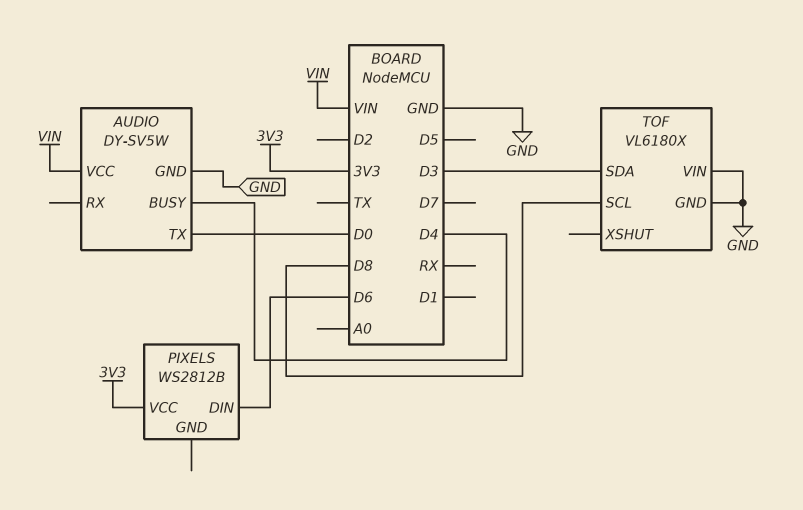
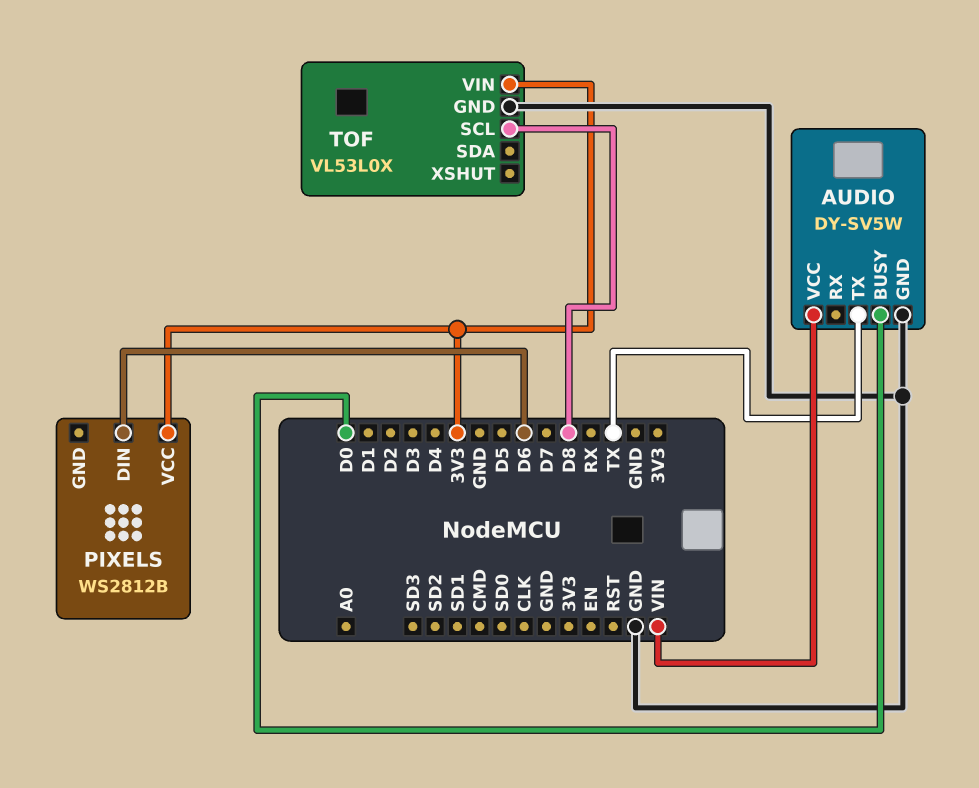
AUDIO pin BUSY: D4 -> D0
AUDIO pin TX: D0 -> TX
TOF: VL6180X -> VL53L0X
TOF pin SDA: D3 -> none
TOF pin VIN: GND -> 3V3

